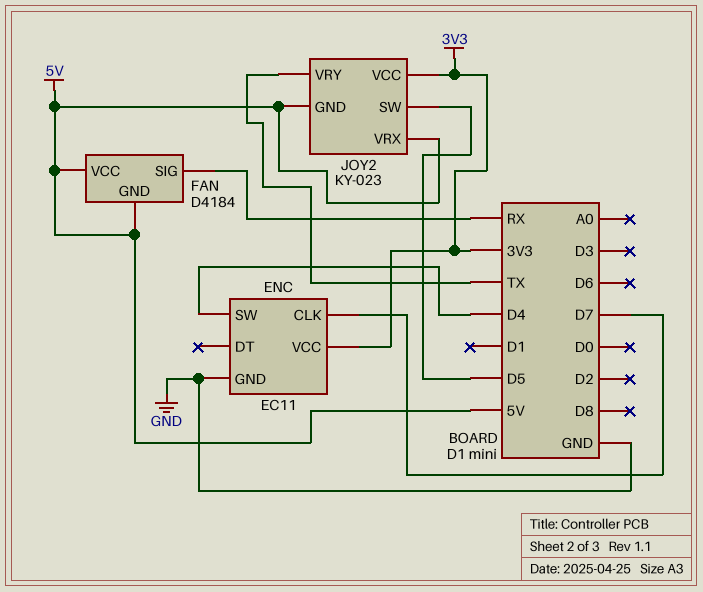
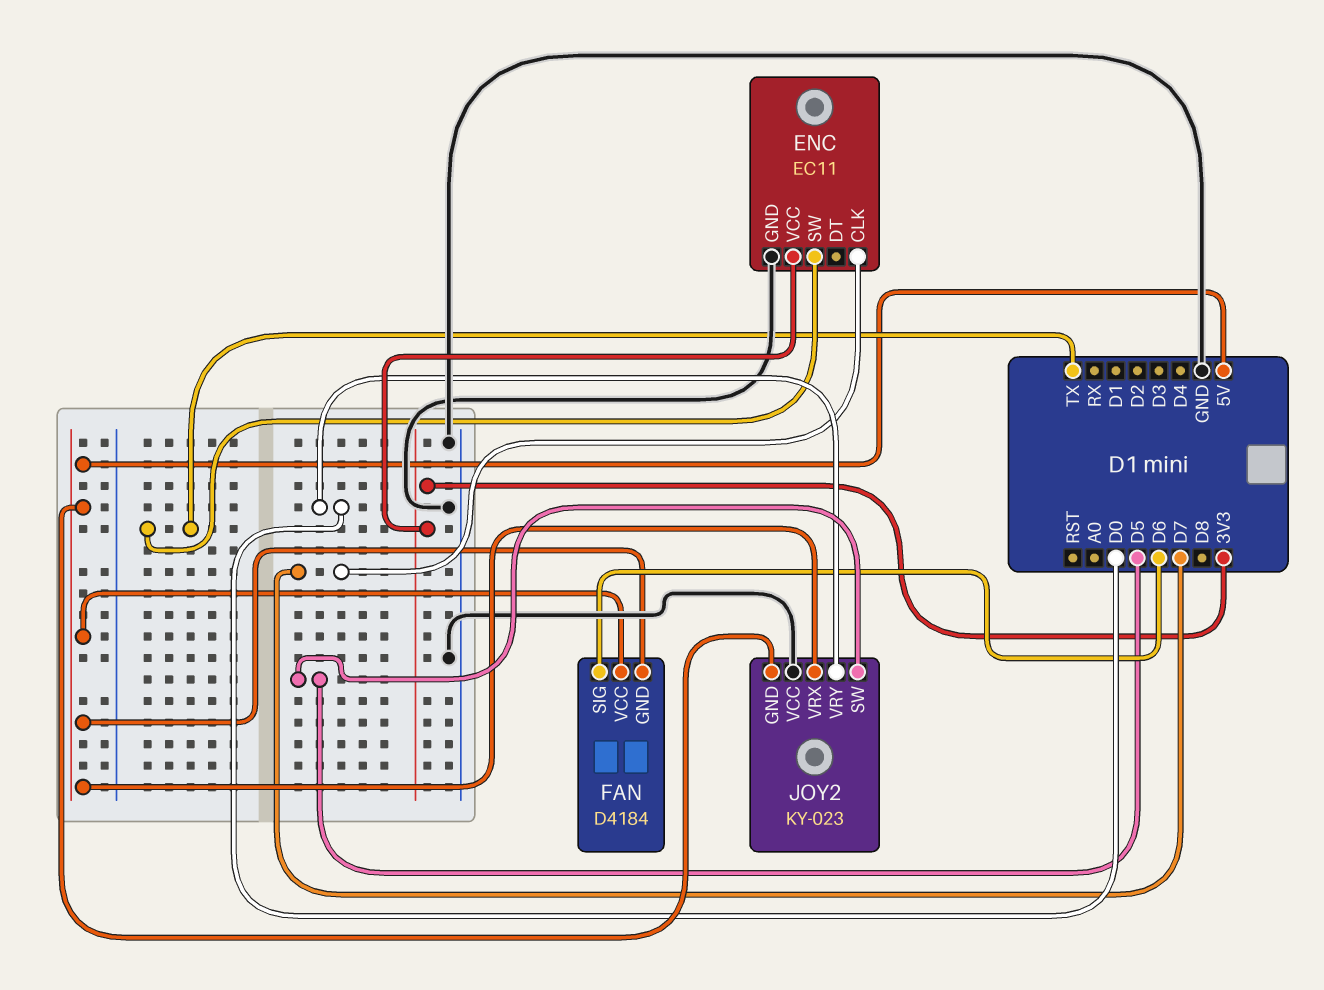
ENC pin SW: D4 -> TX
FAN pin SIG: RX -> D6
JOY2 pin VCC: 3V3 -> GND
JOY2 pin VRY: TX -> D0

